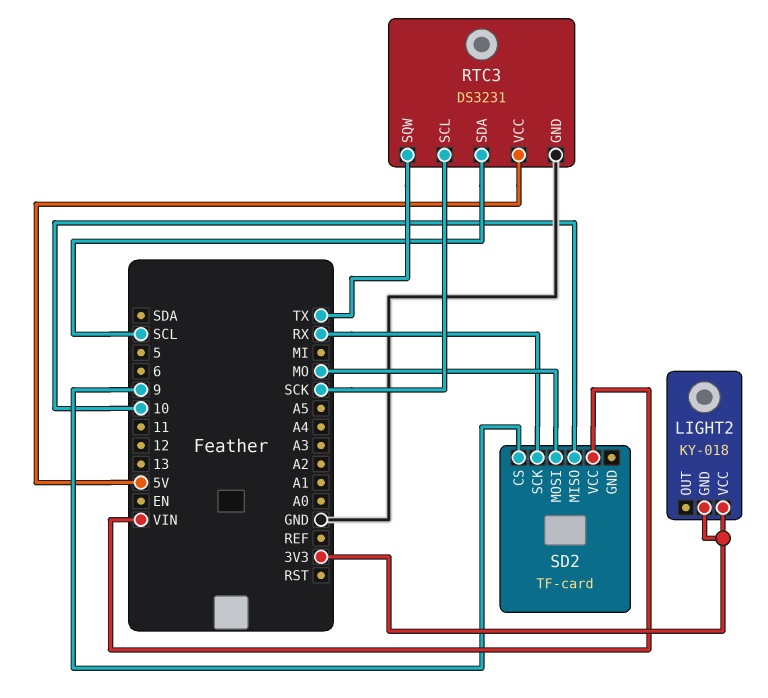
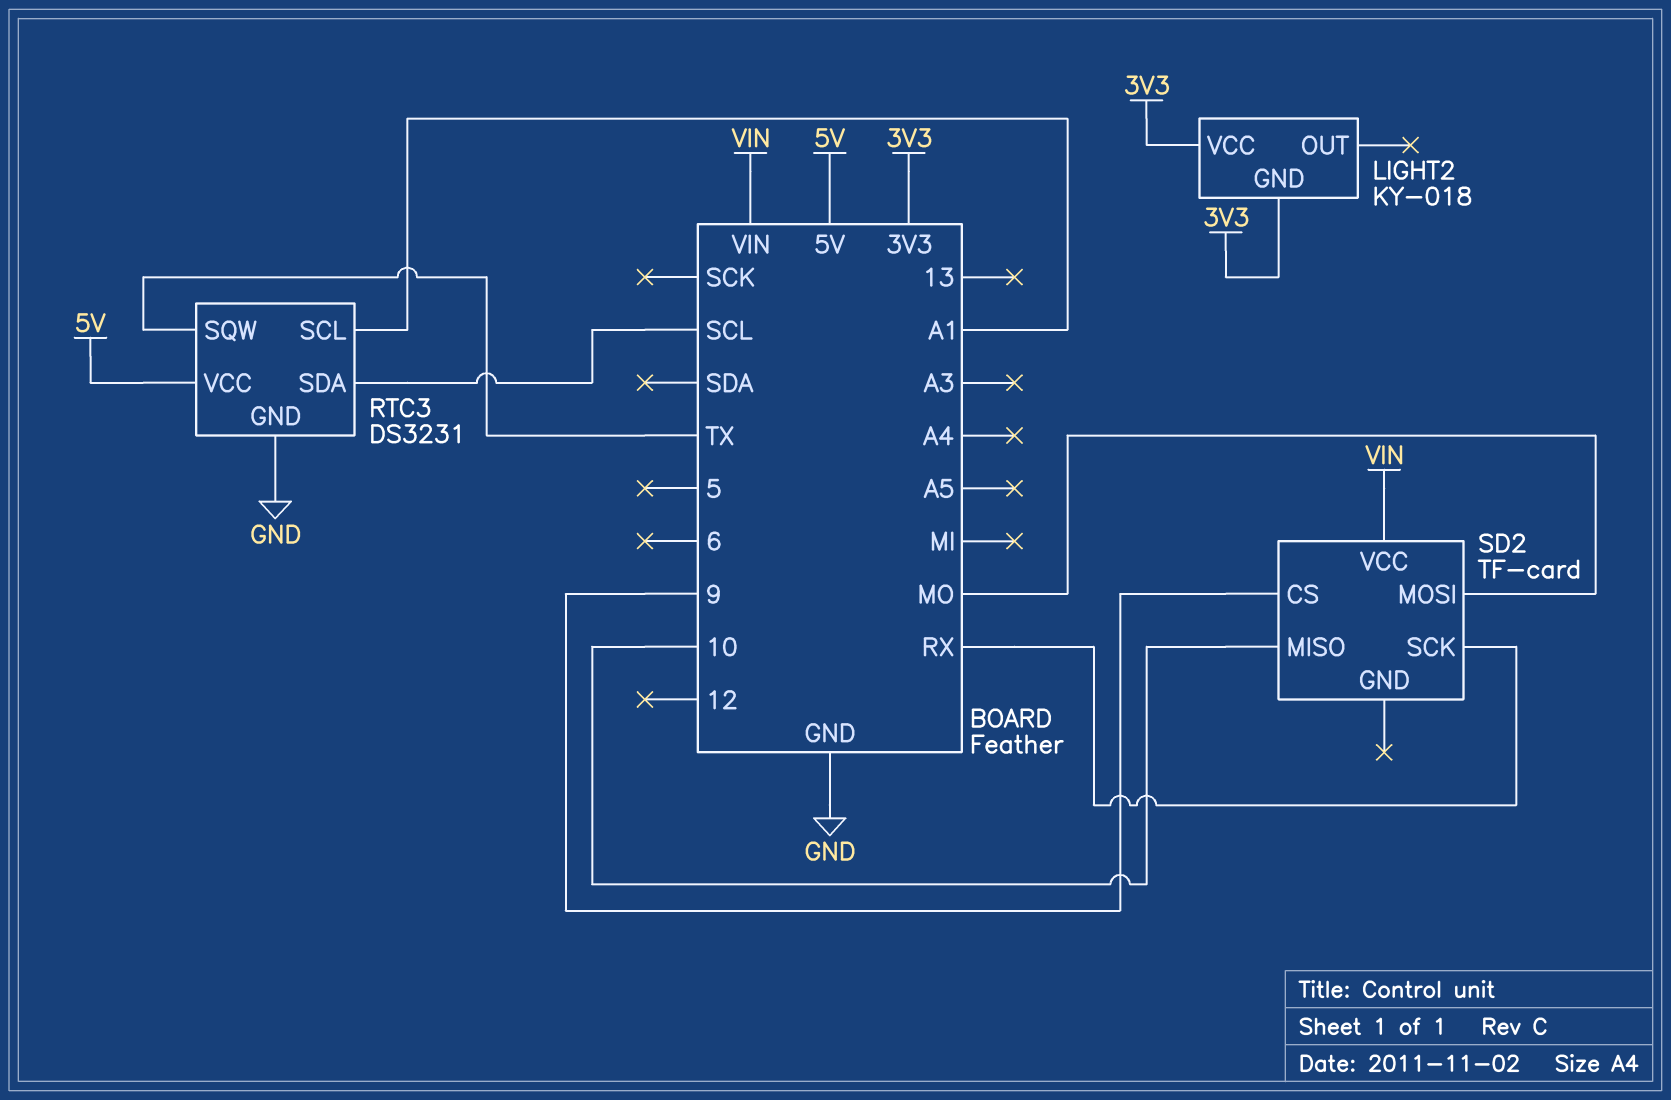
RTC3 pin SCL: SCK -> A1

